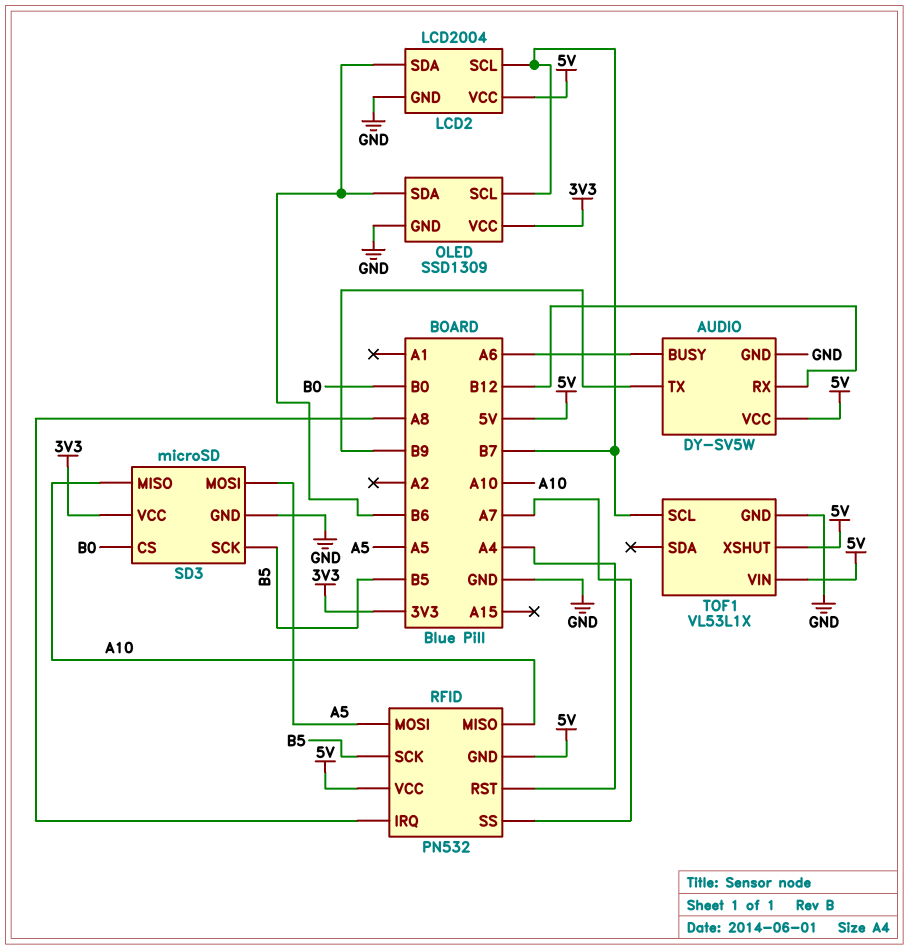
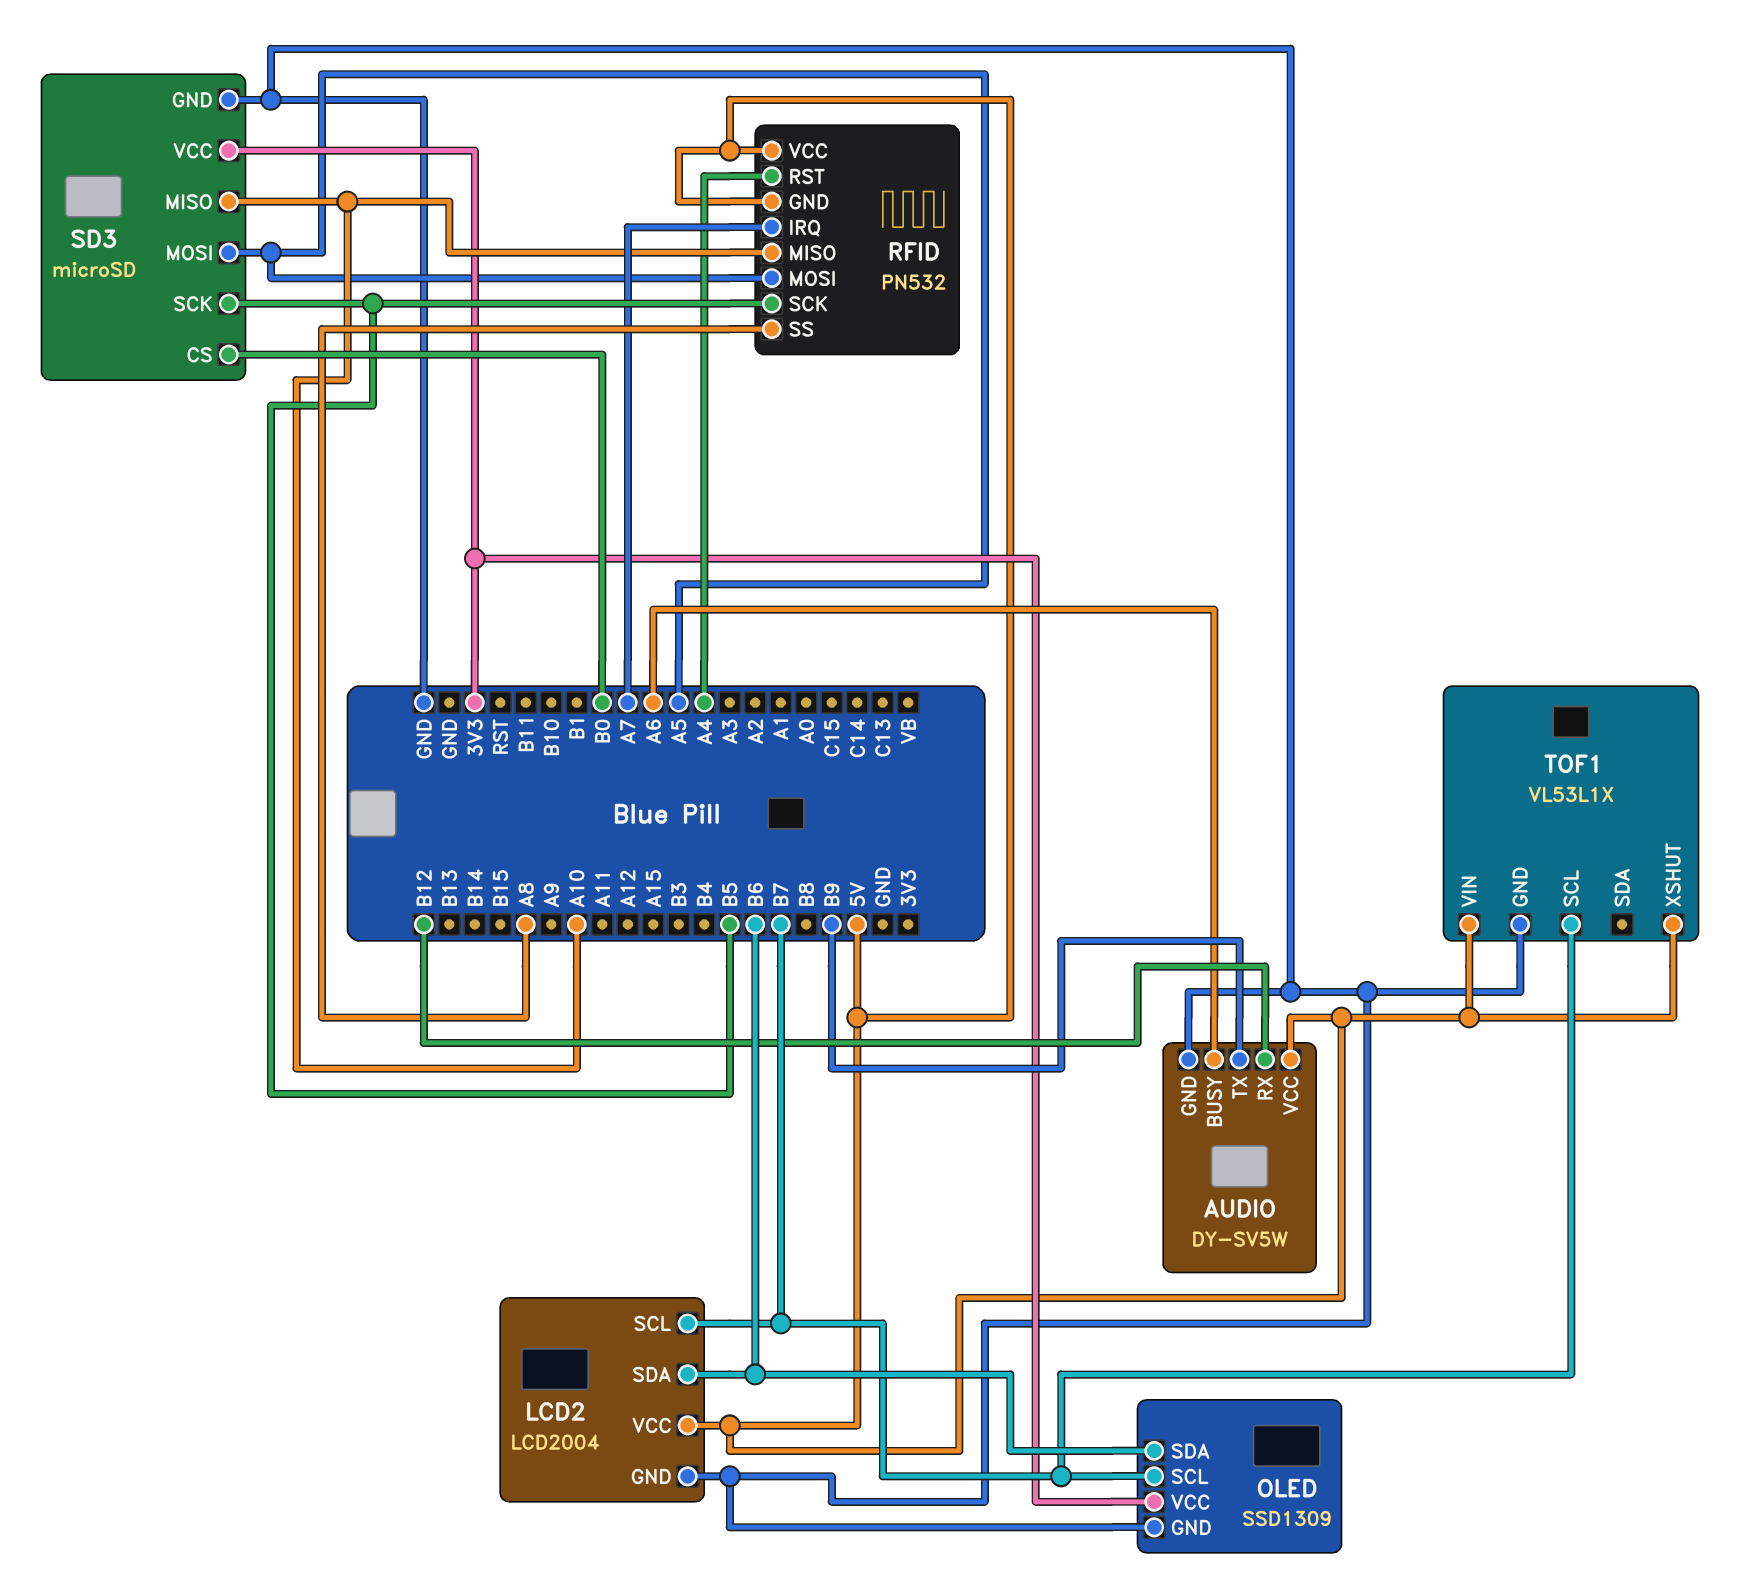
RFID pin IRQ: A8 -> A7
RFID pin SS: A7 -> A8

